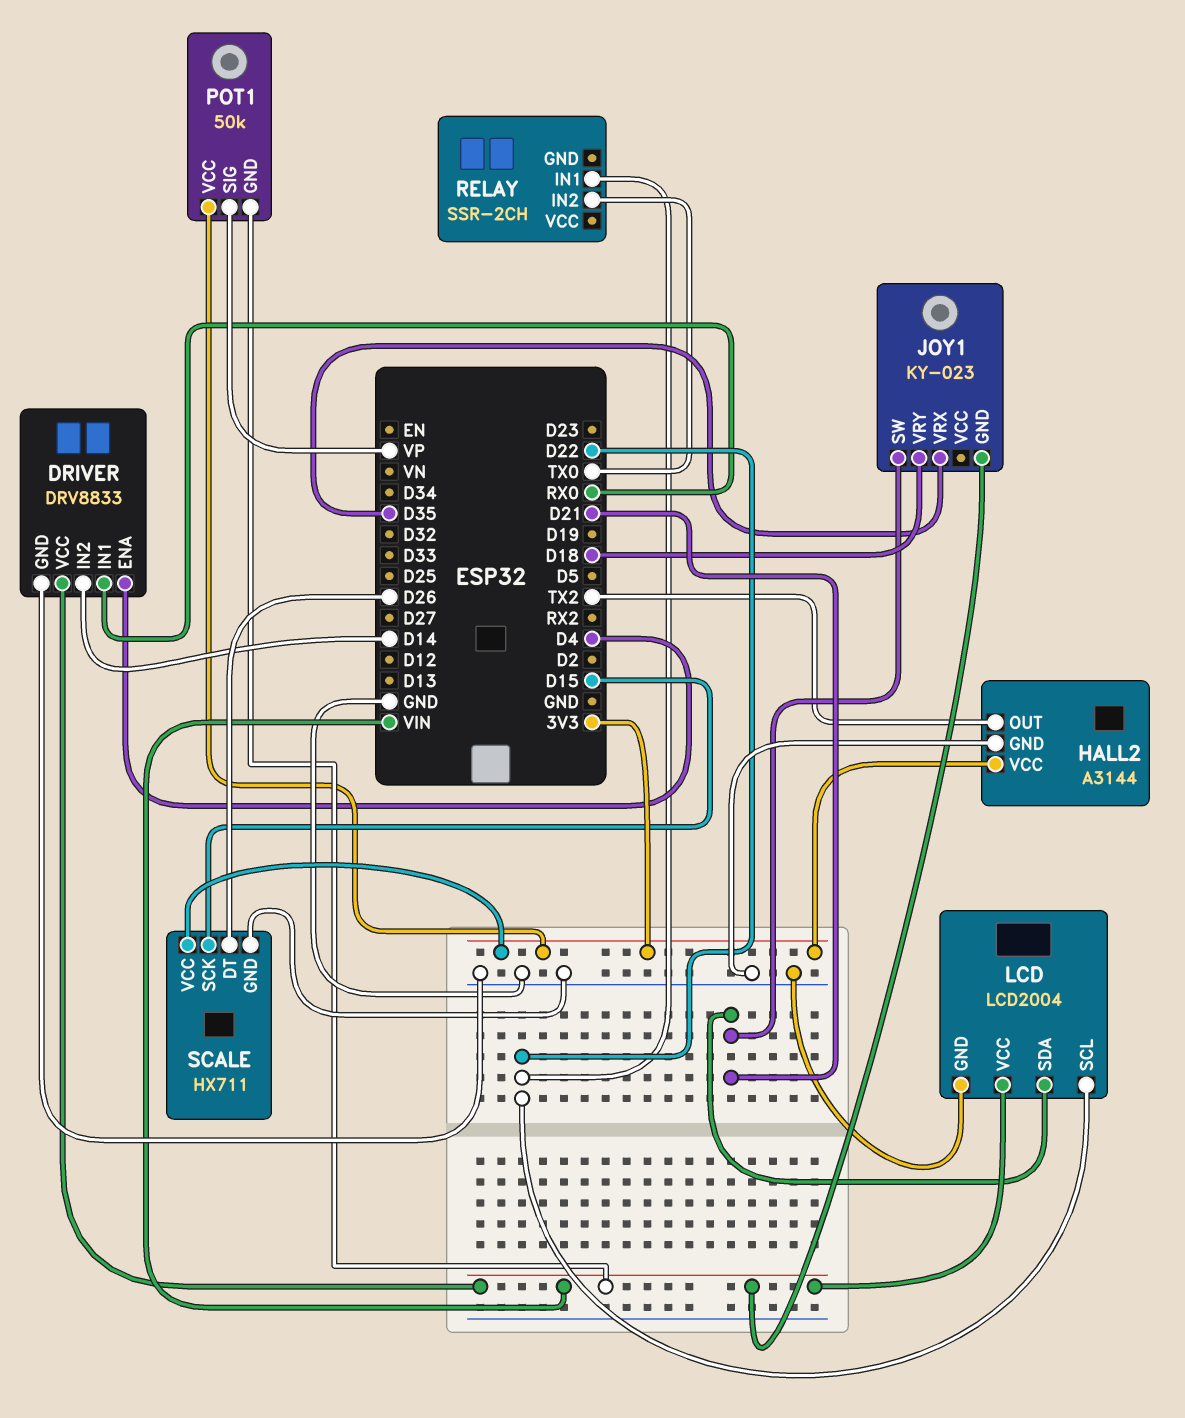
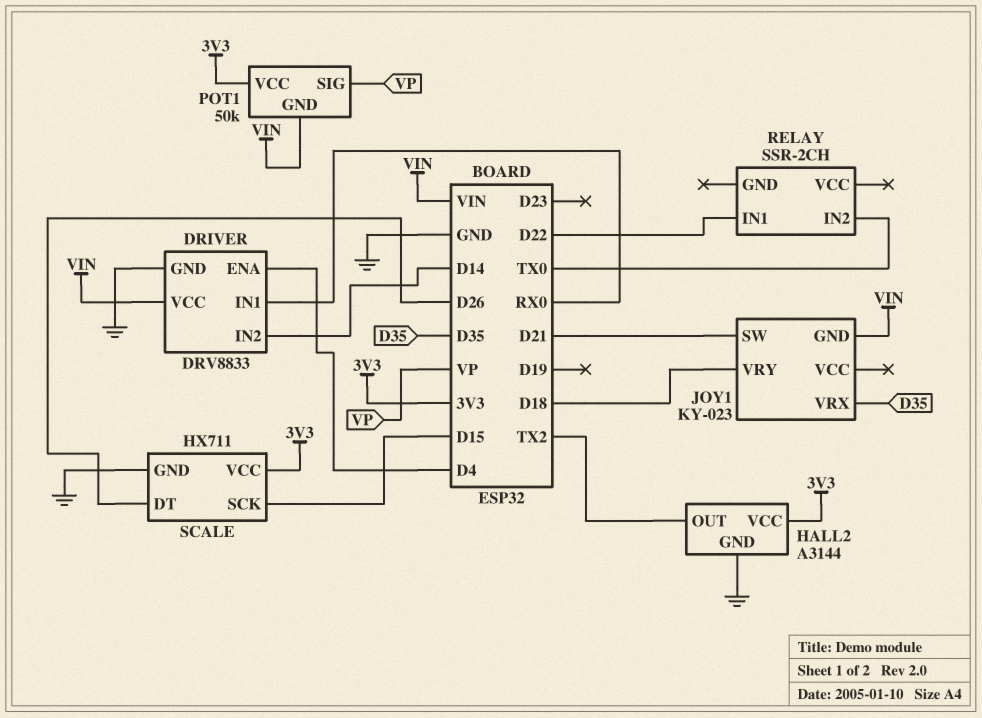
LCD: LCD2004 -> none
LCD pin GND: GND -> none
LCD pin SCL: D22 -> none
LCD pin SDA: D21 -> none
LCD pin VCC: VIN -> none

